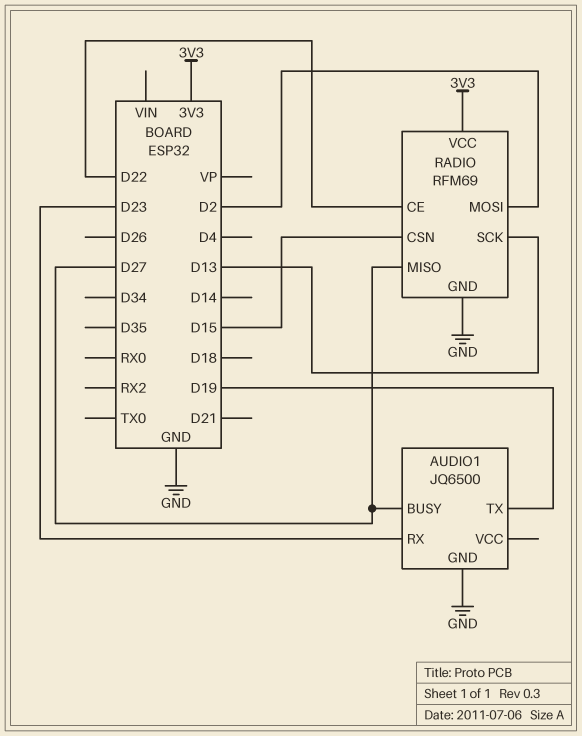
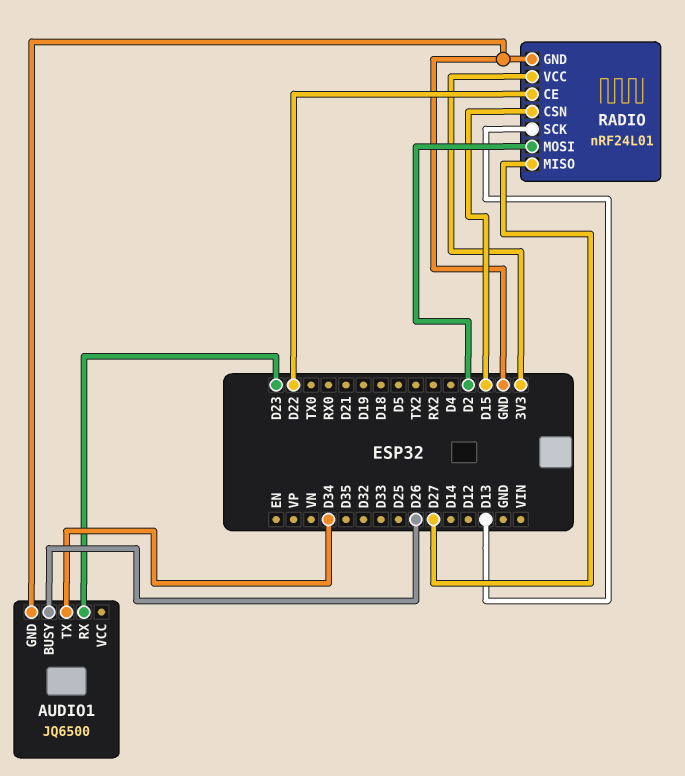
AUDIO1 pin BUSY: D27 -> D26
AUDIO1 pin TX: D19 -> D34
RADIO: RFM69 -> nRF24L01

